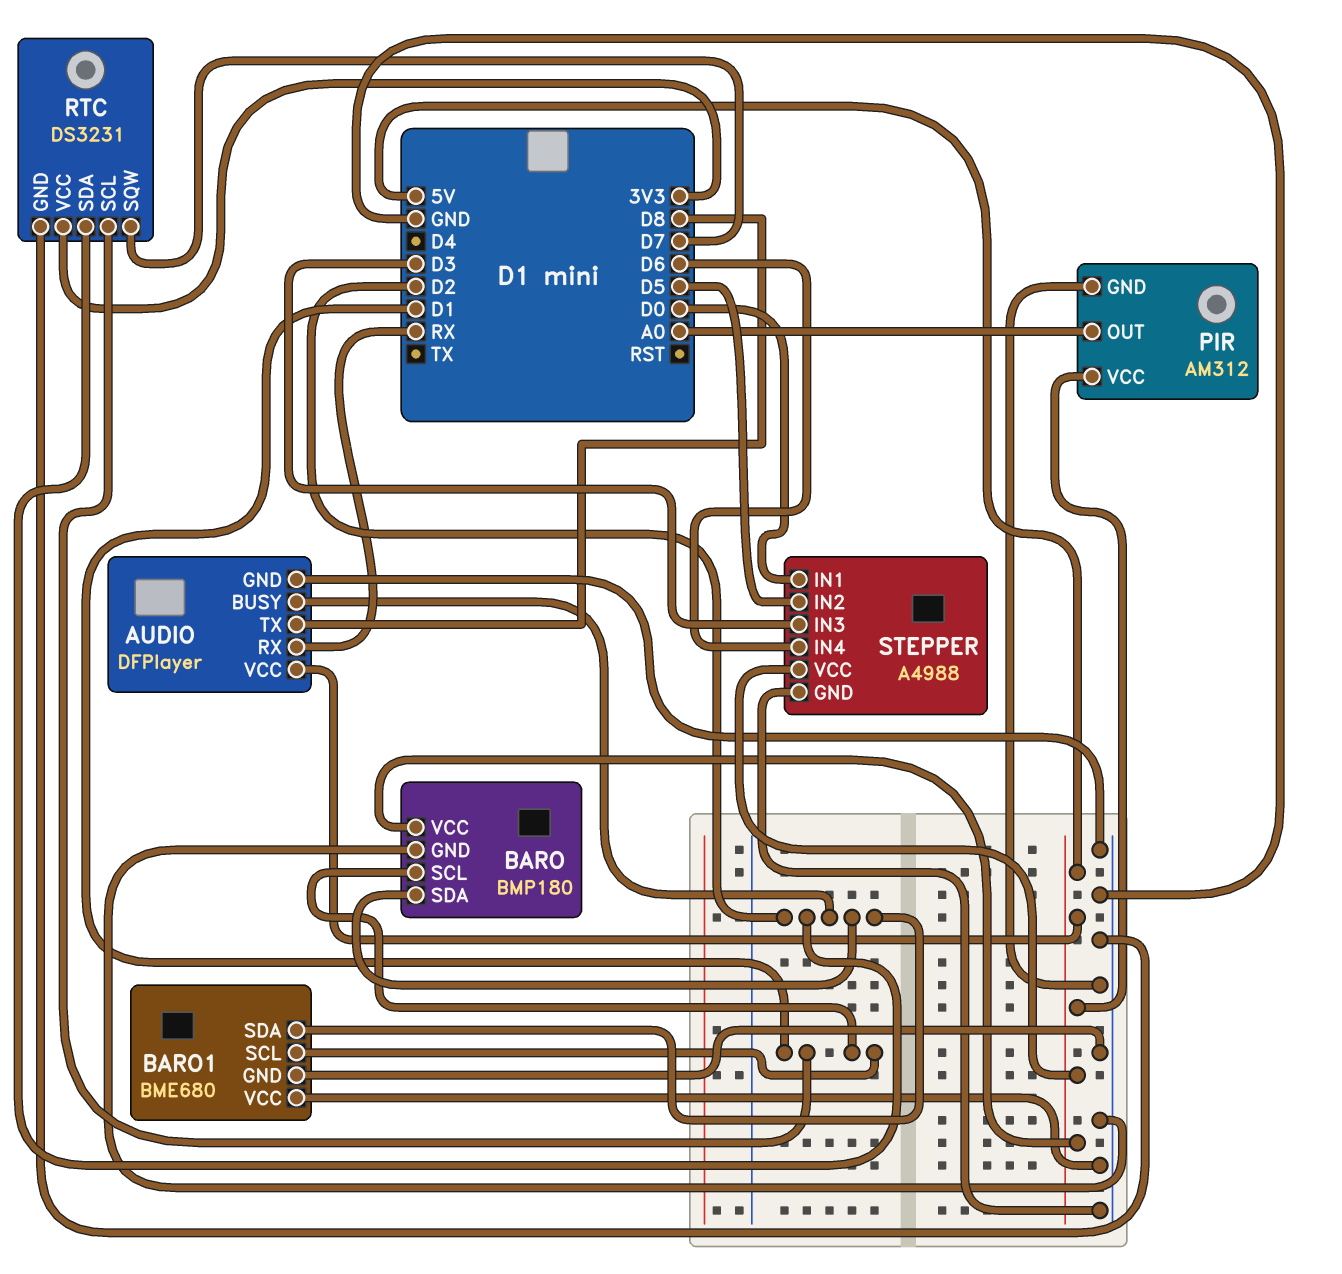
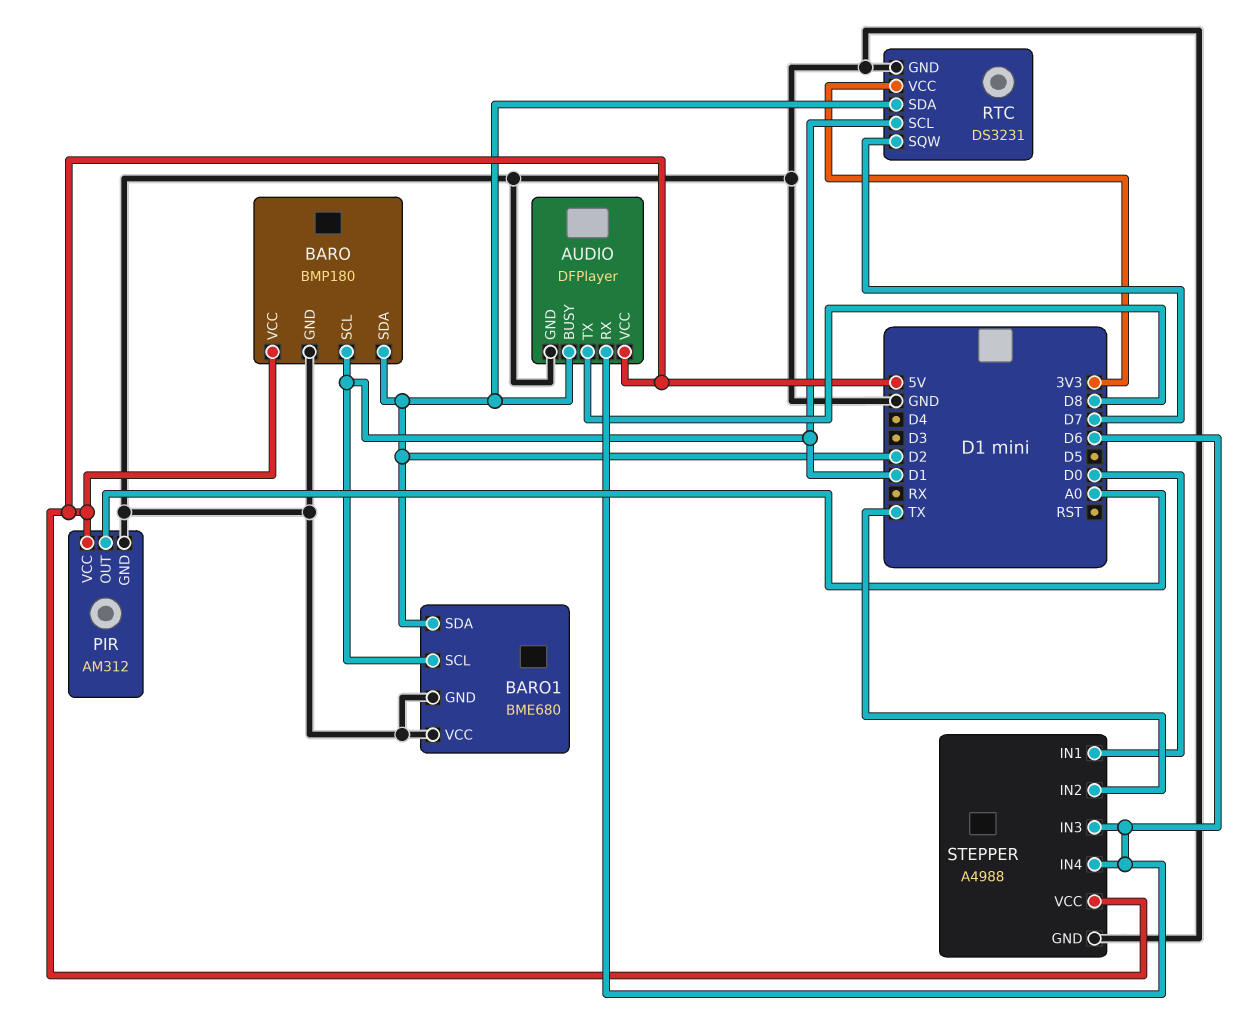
AUDIO pin RX: RX -> D6
STEPPER pin IN2: D5 -> TX
STEPPER pin IN3: D3 -> D6

